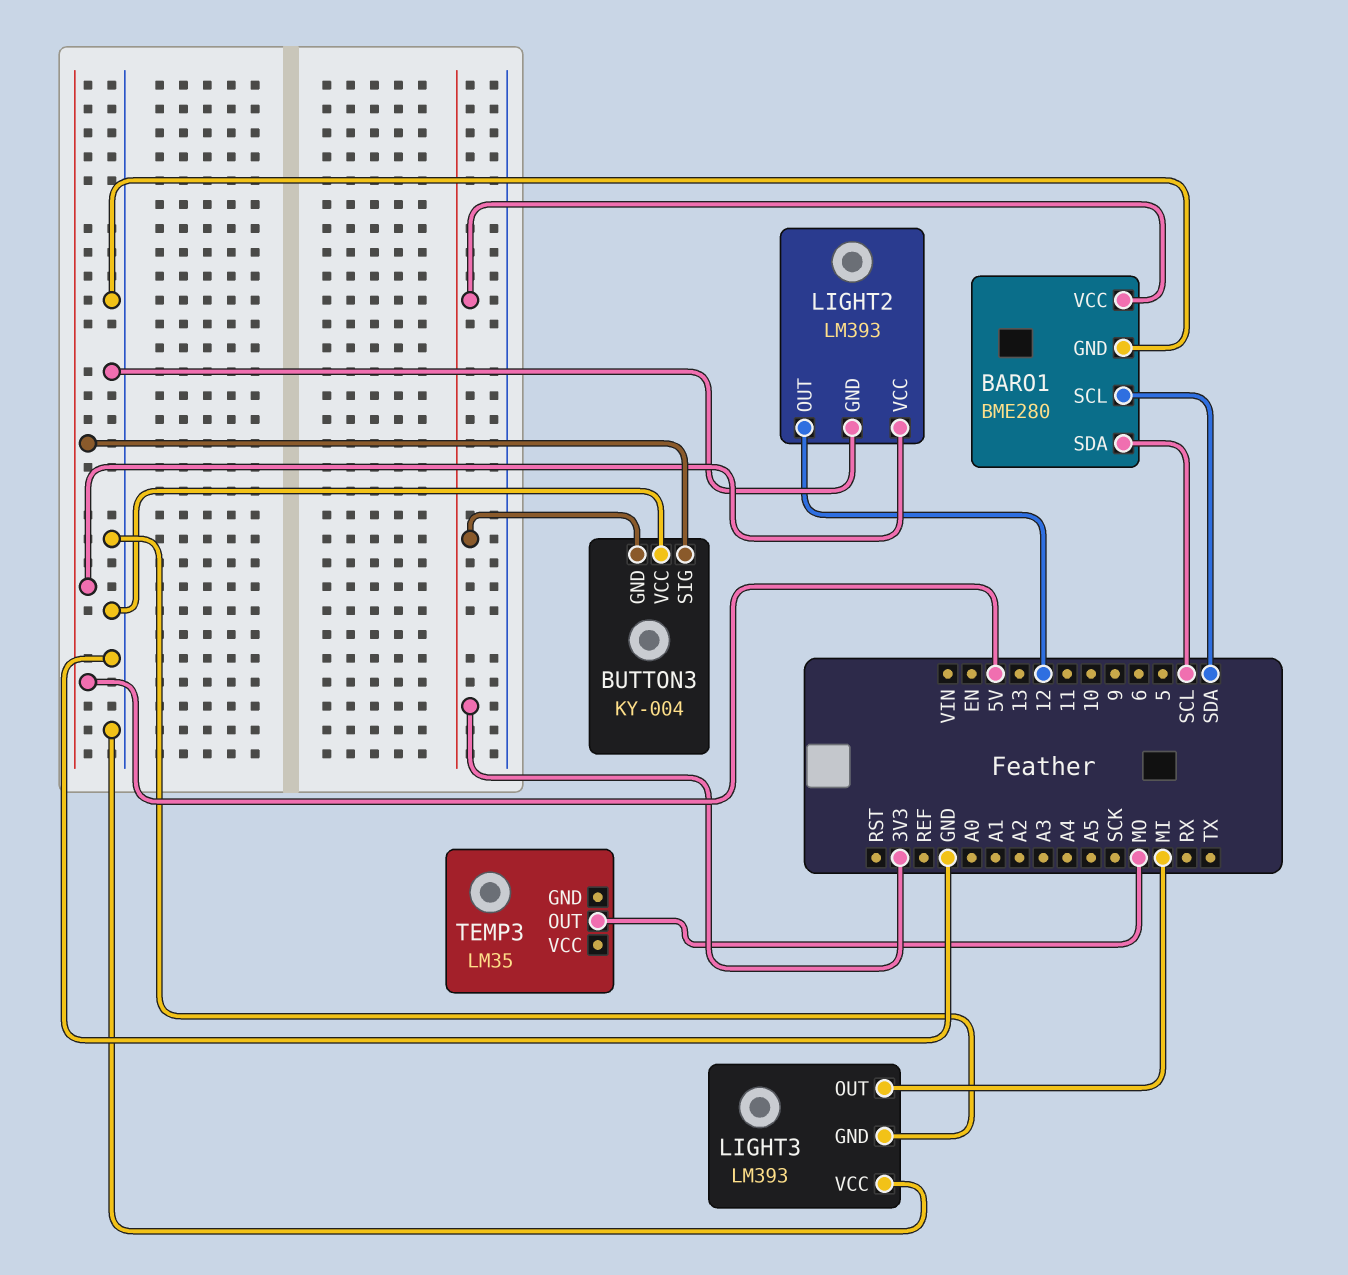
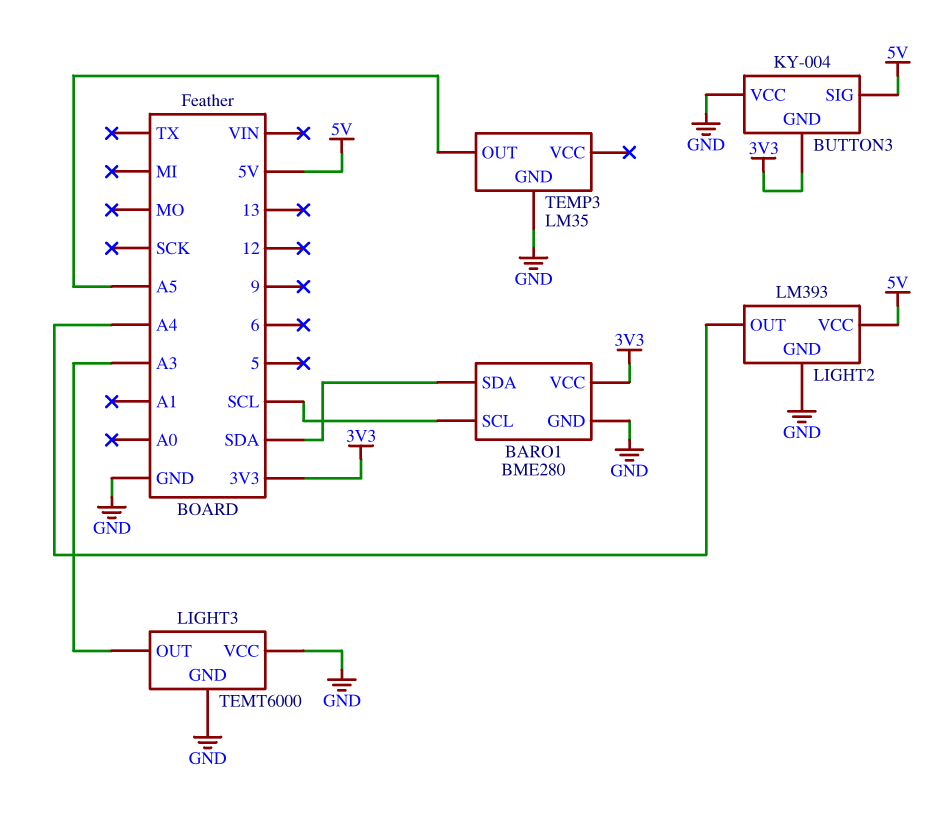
BARO1 pin SCL: SDA -> SCL
BARO1 pin SDA: SCL -> SDA
LIGHT2 pin OUT: 12 -> A4
LIGHT3: LM393 -> TEMT6000
LIGHT3 pin OUT: MI -> A3
TEMP3 pin GND: none -> GND
TEMP3 pin OUT: MO -> A5

